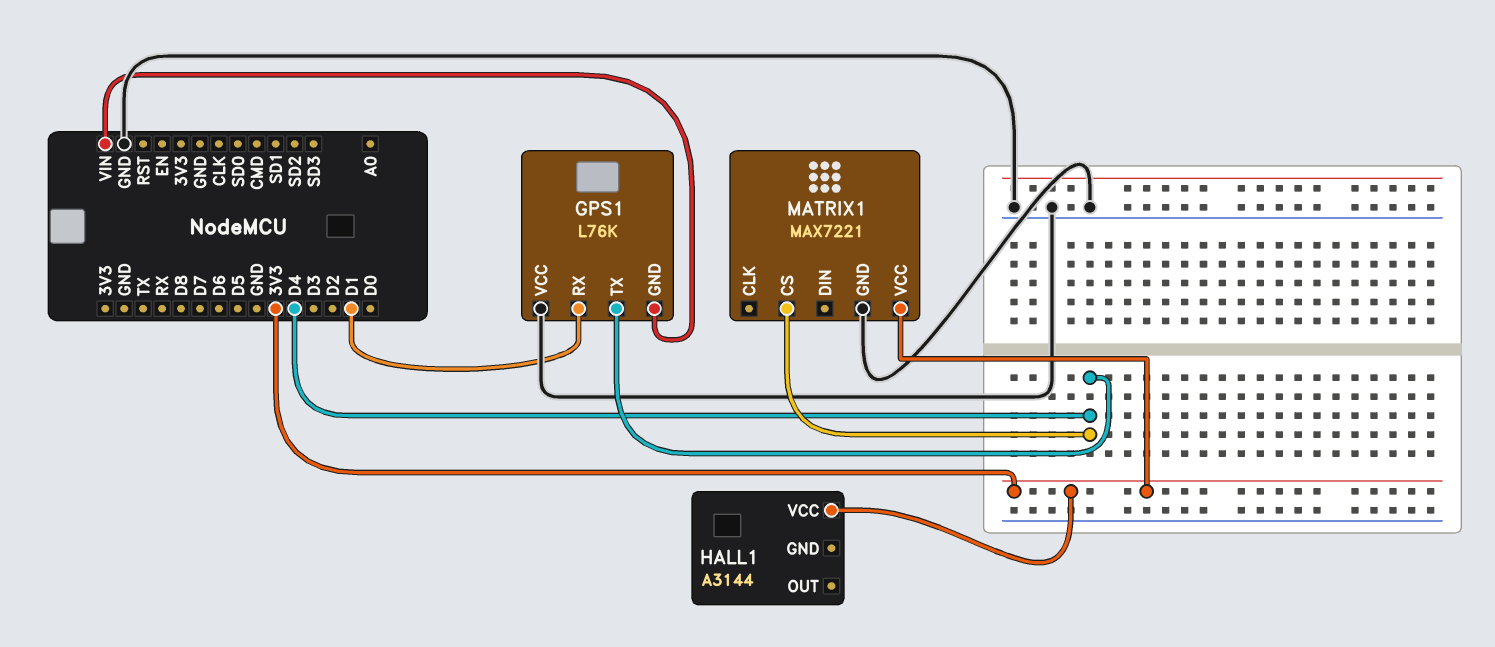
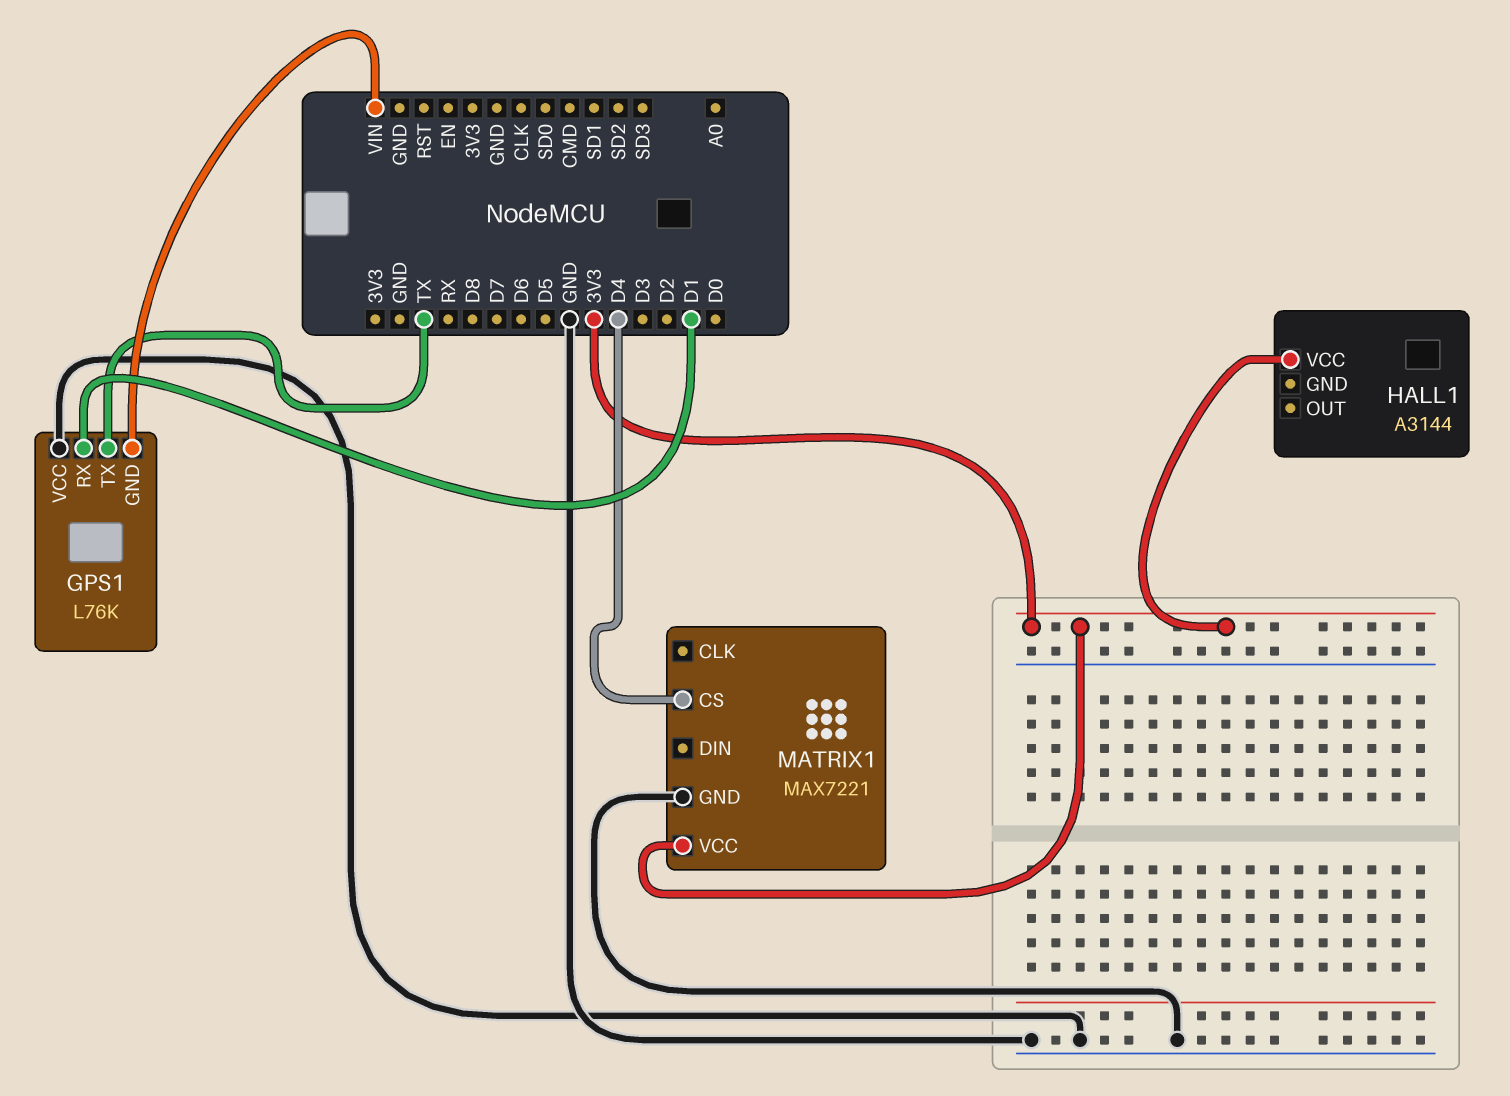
GPS1 pin TX: D4 -> TX

